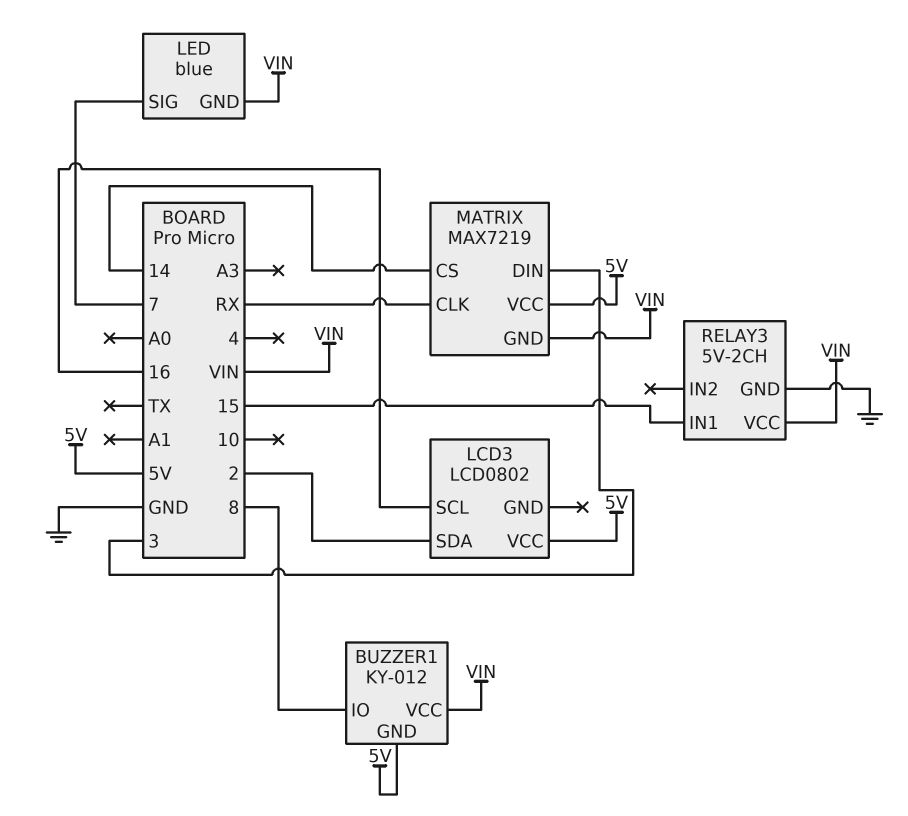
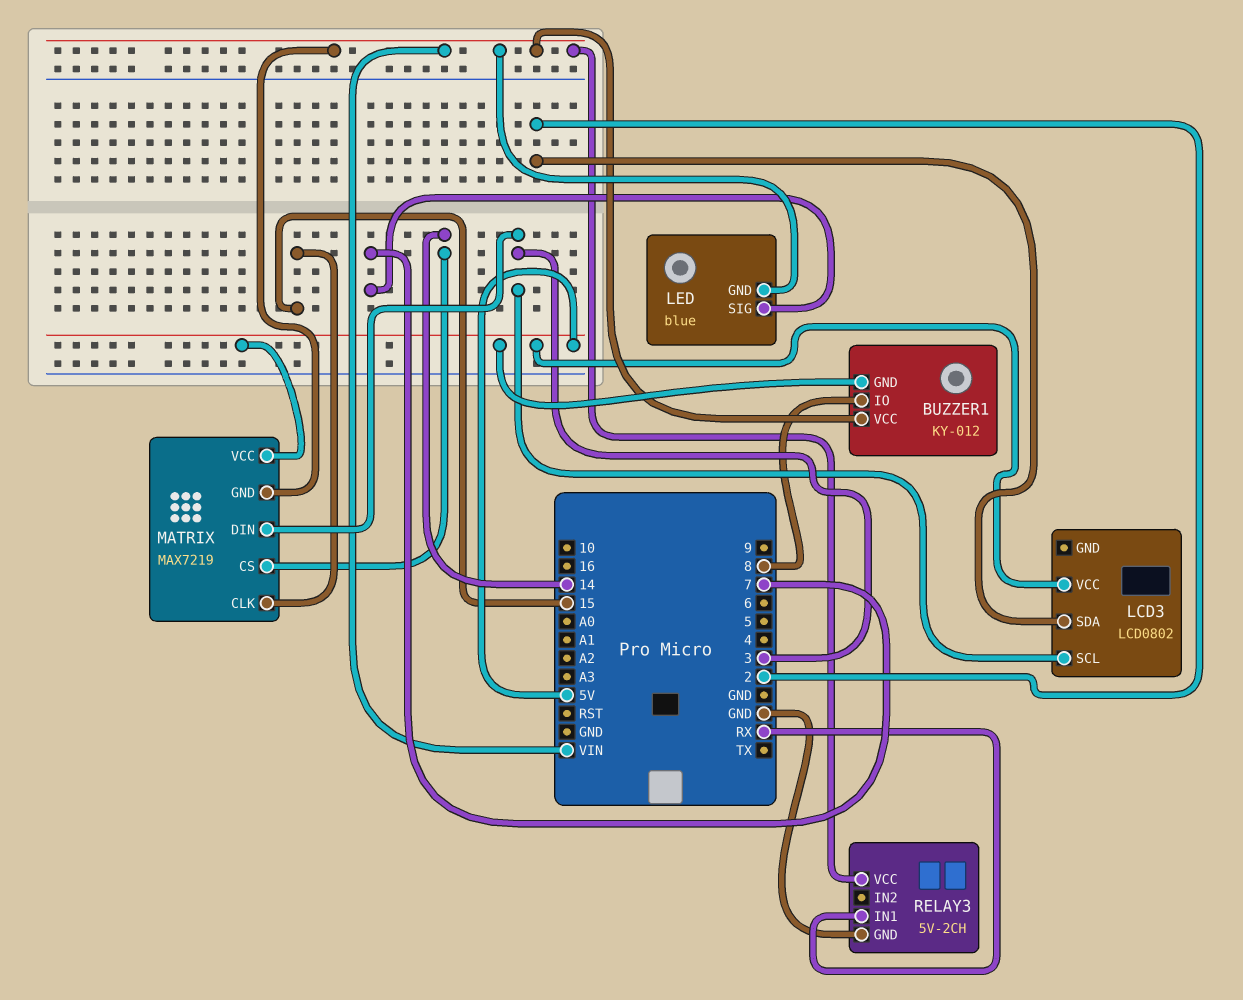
LCD3 pin SCL: 16 -> 3
MATRIX pin CLK: RX -> 15
RELAY3 pin IN1: 15 -> RX

